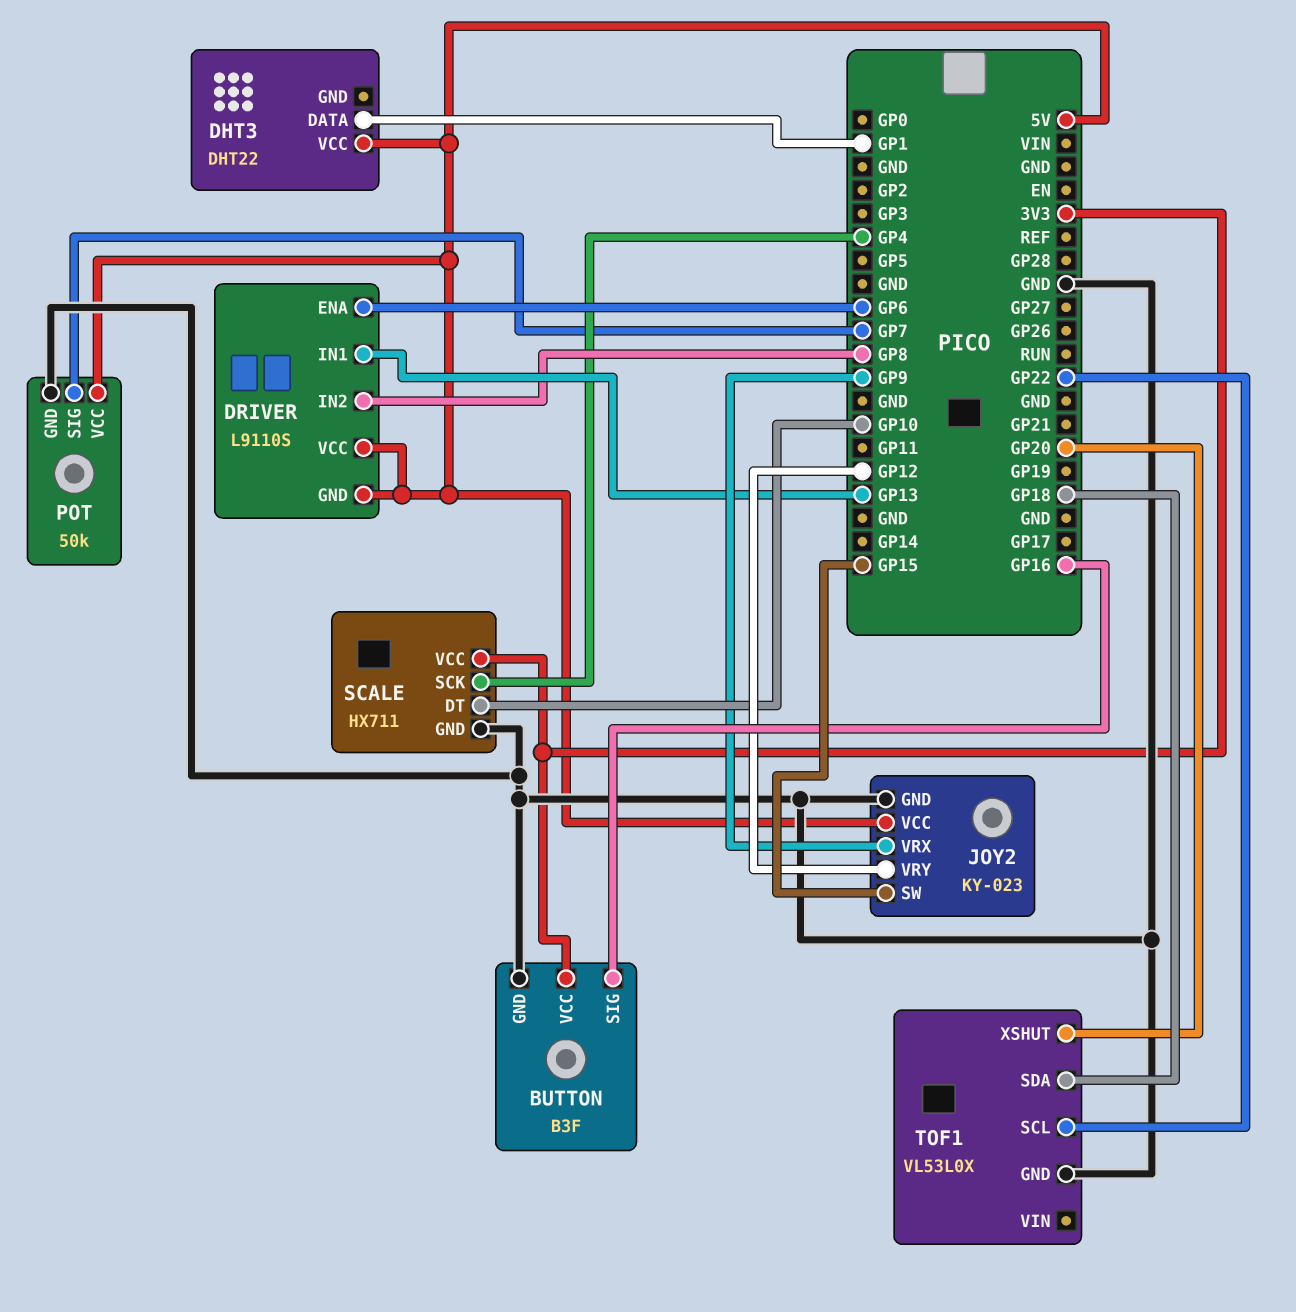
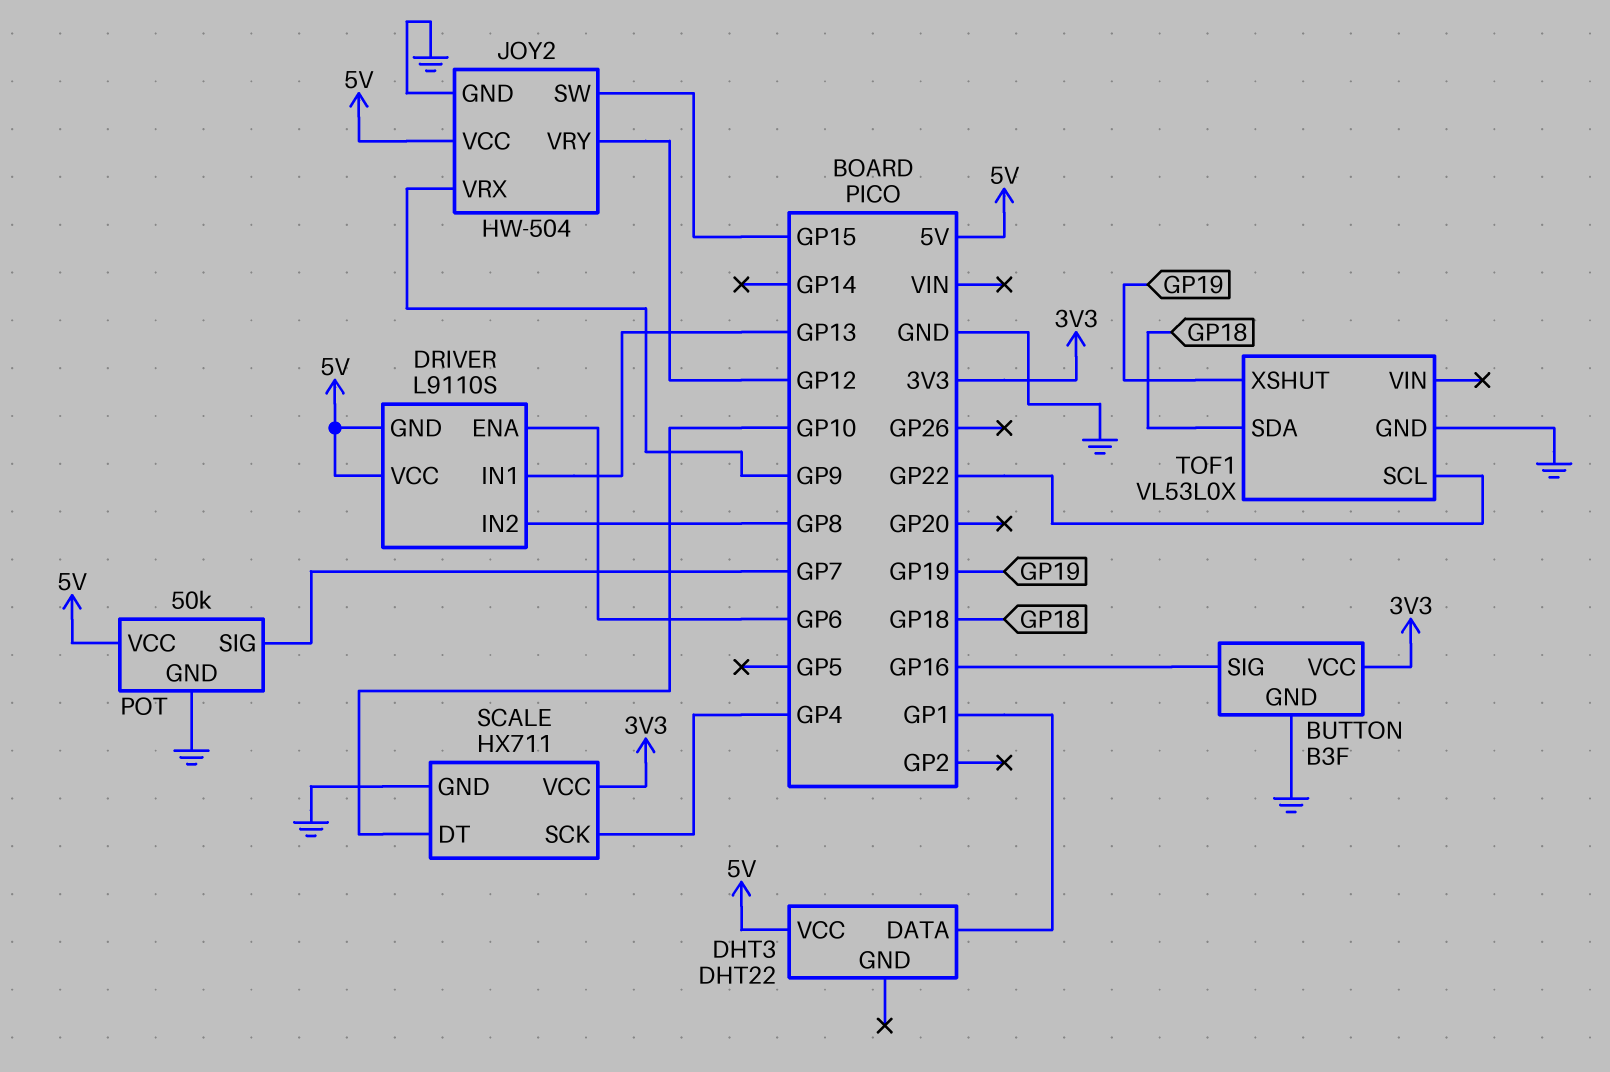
JOY2: KY-023 -> HW-504
TOF1 pin XSHUT: GP20 -> GP19

